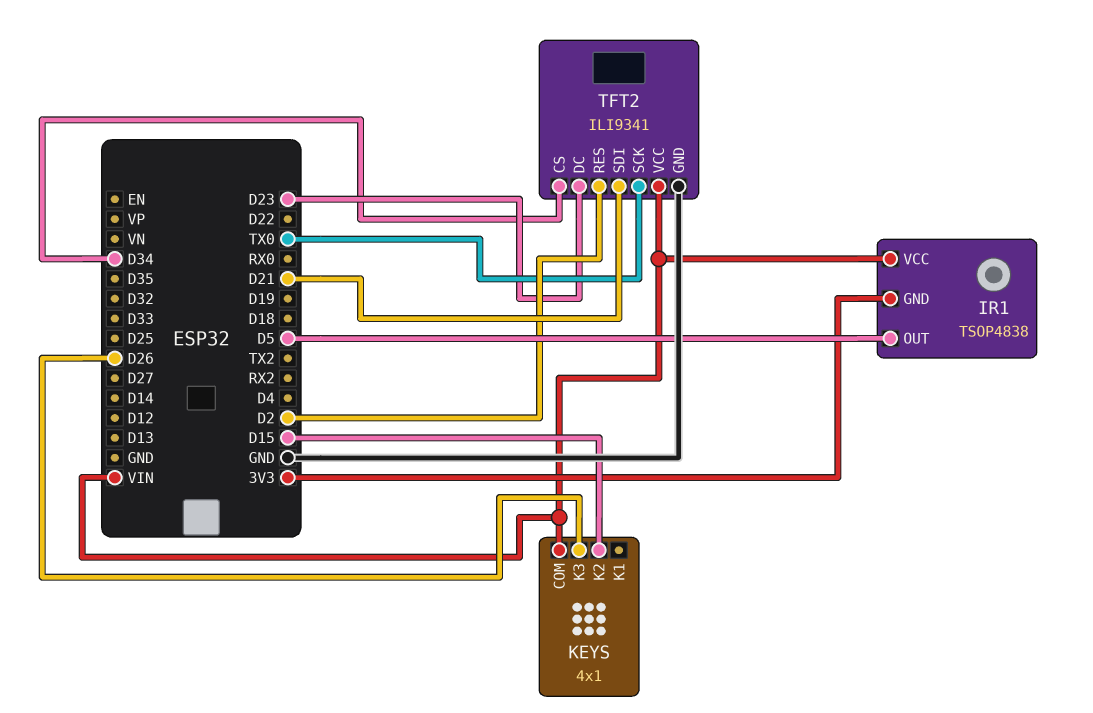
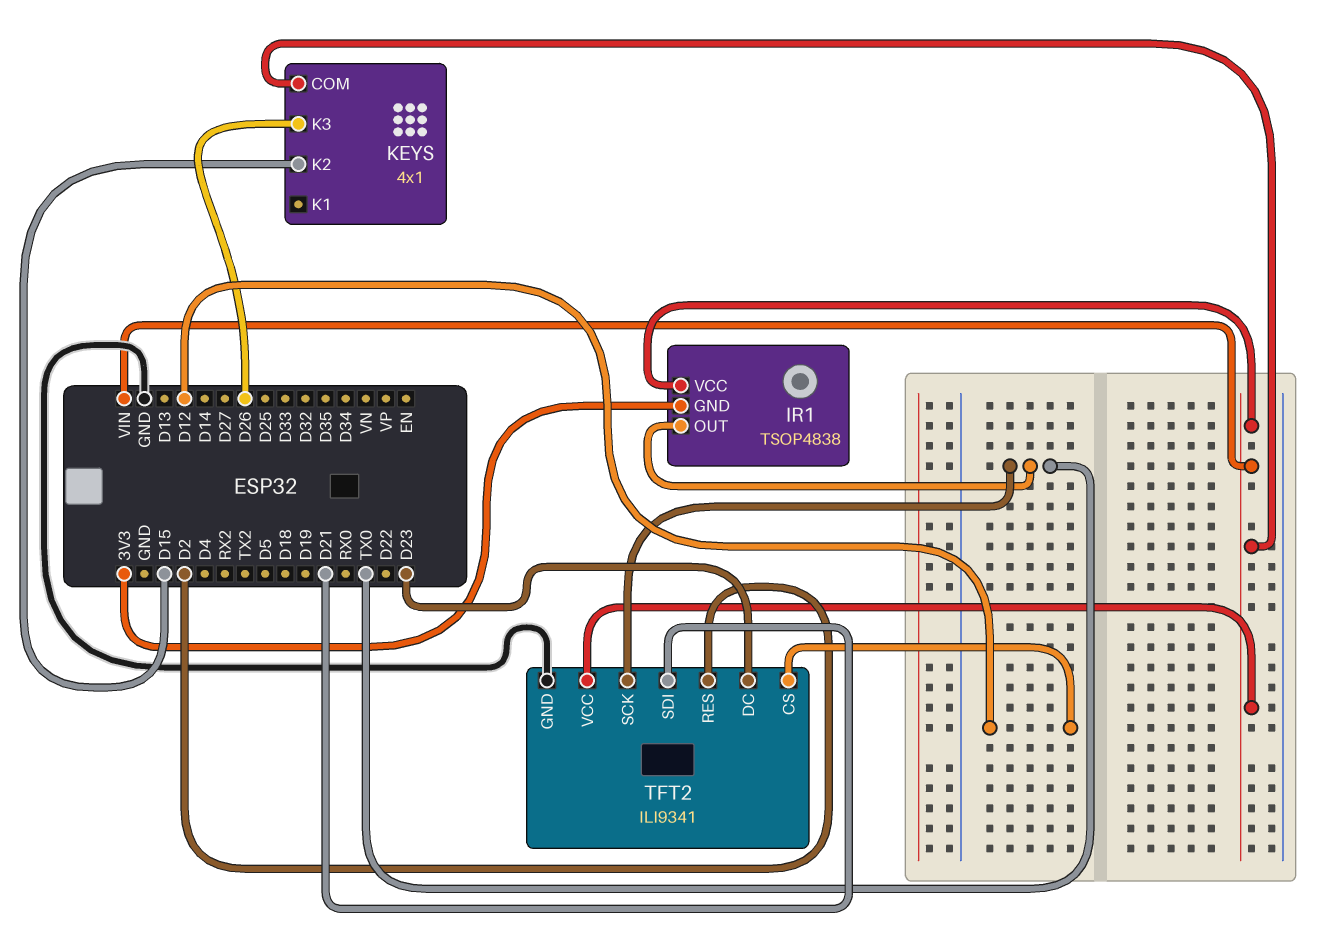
IR1 pin OUT: D5 -> TX0
TFT2 pin CS: D34 -> D12

